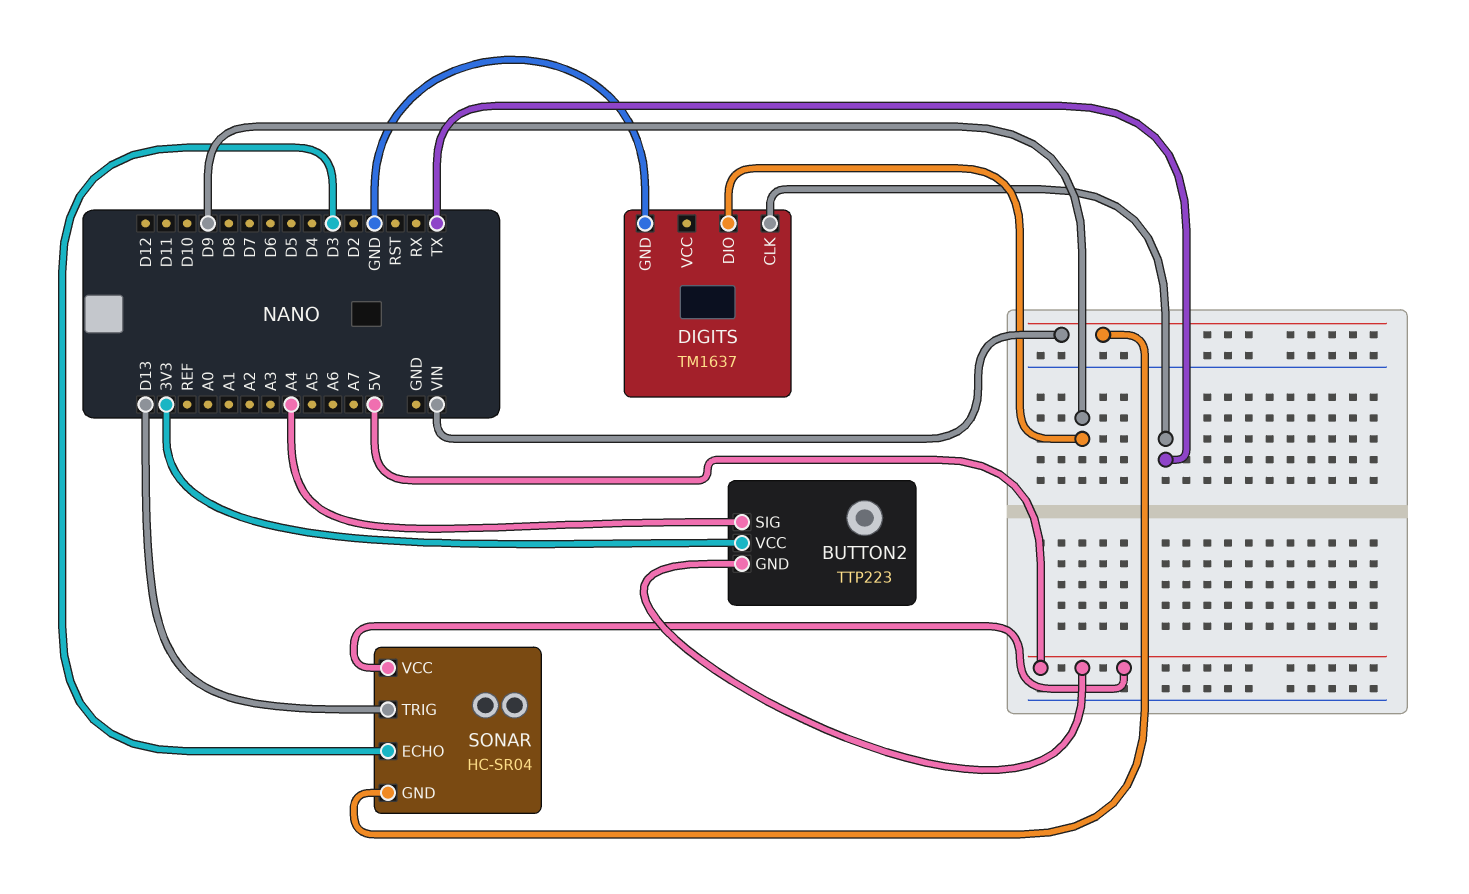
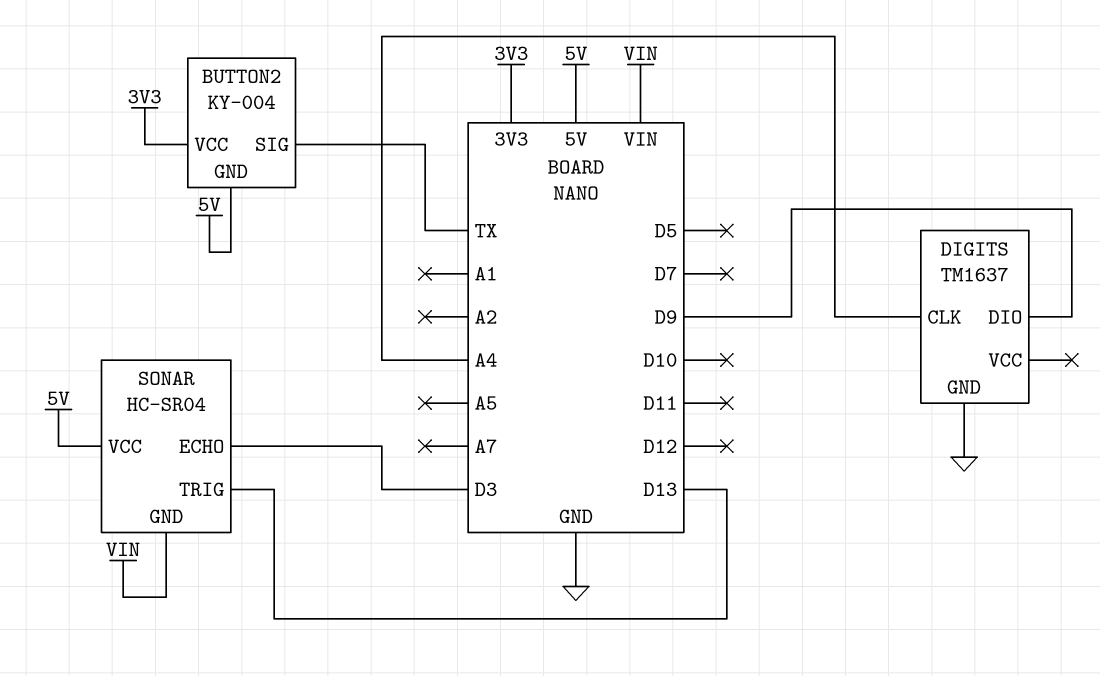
BUTTON2: TTP223 -> KY-004
BUTTON2 pin SIG: A4 -> TX
DIGITS pin CLK: TX -> A4

